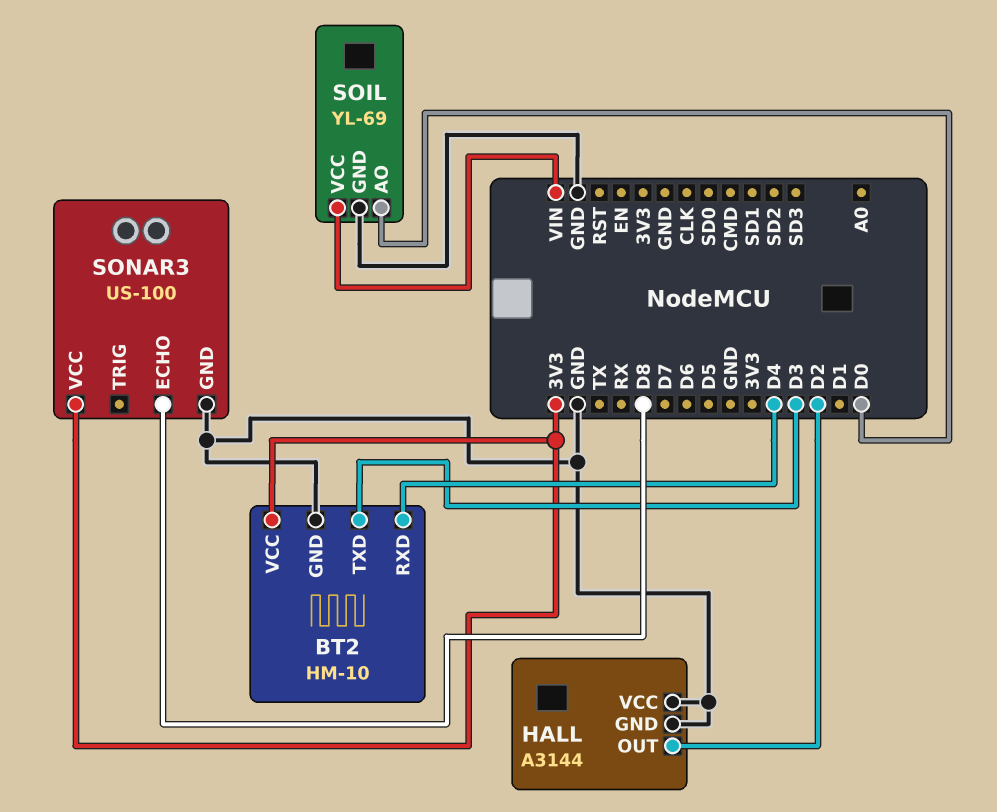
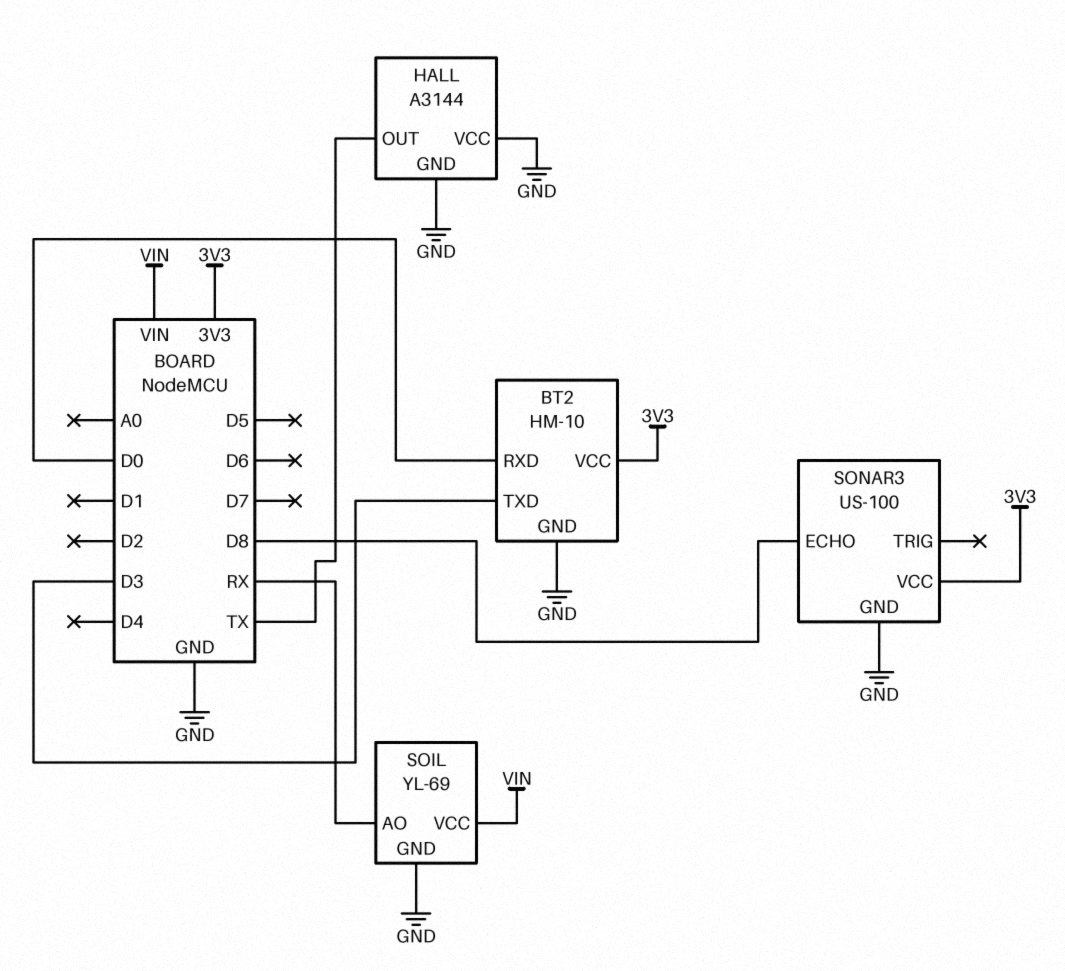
BT2 pin RXD: D4 -> D0
HALL pin OUT: D2 -> TX
SOIL pin AO: D0 -> RX

